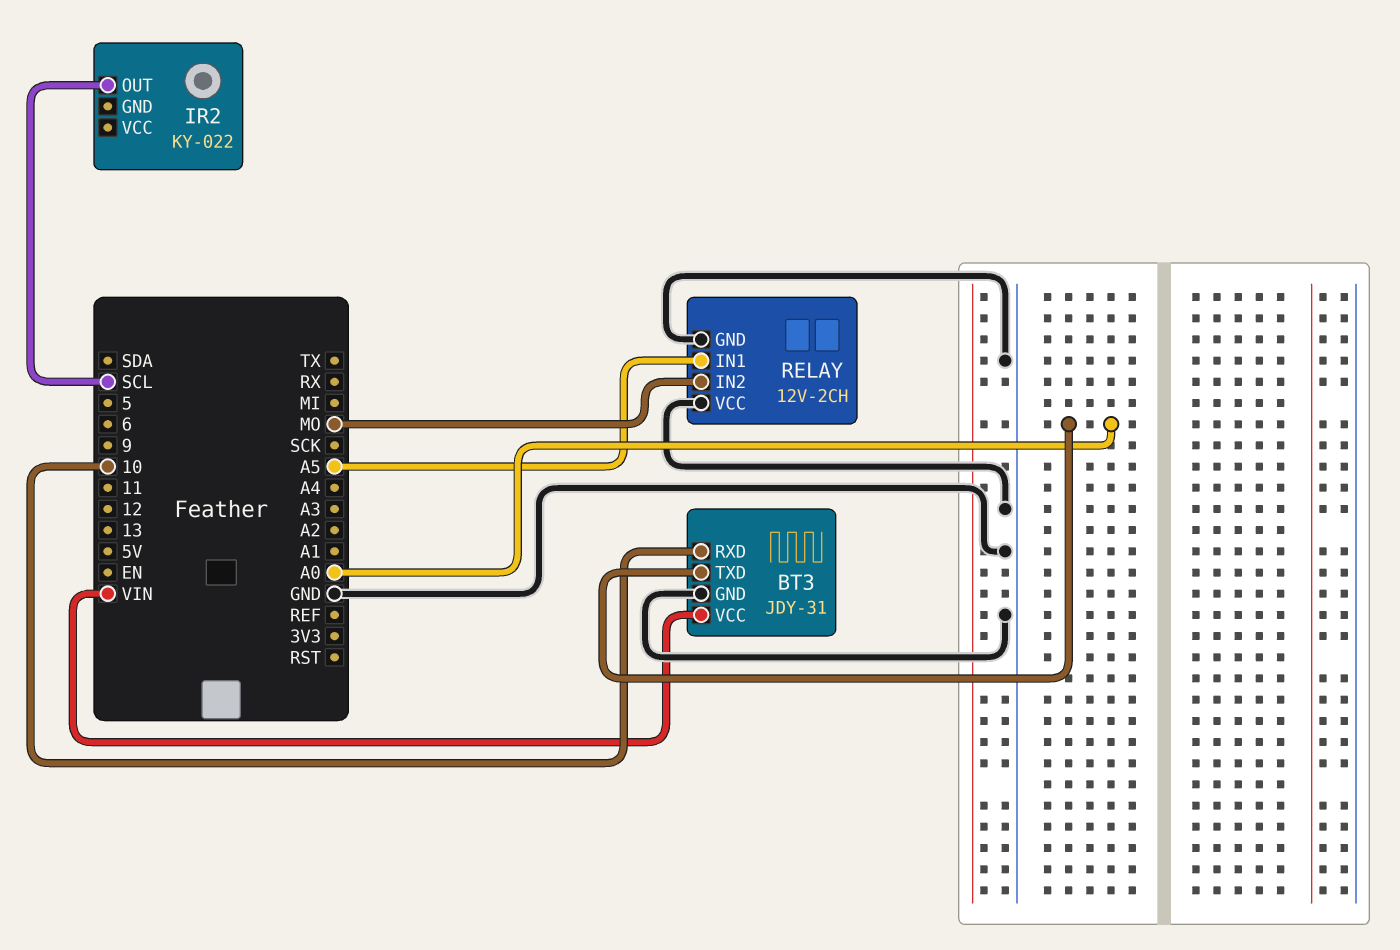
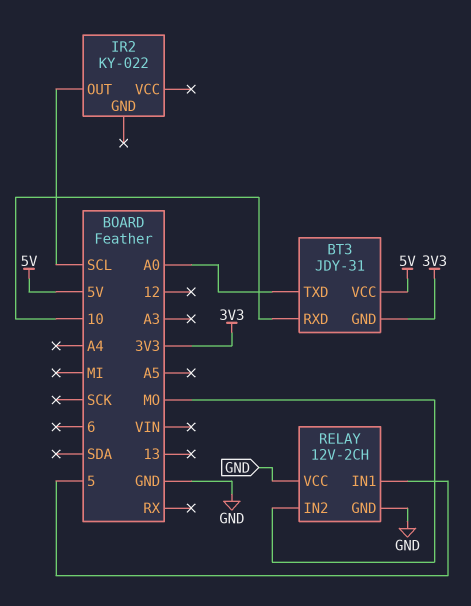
BT3 pin GND: GND -> 3V3
BT3 pin VCC: VIN -> 5V
RELAY pin IN1: A5 -> 5

